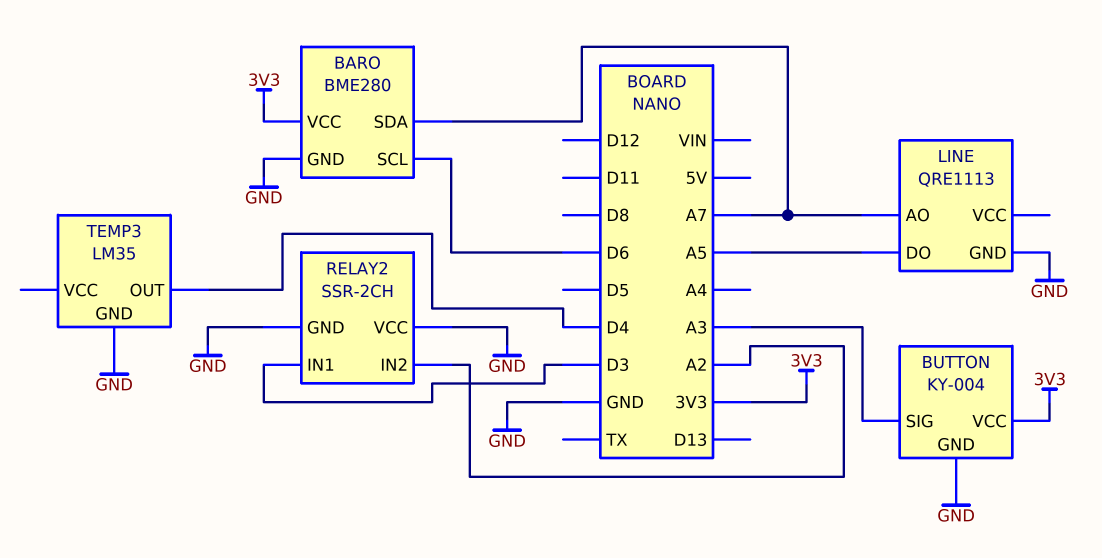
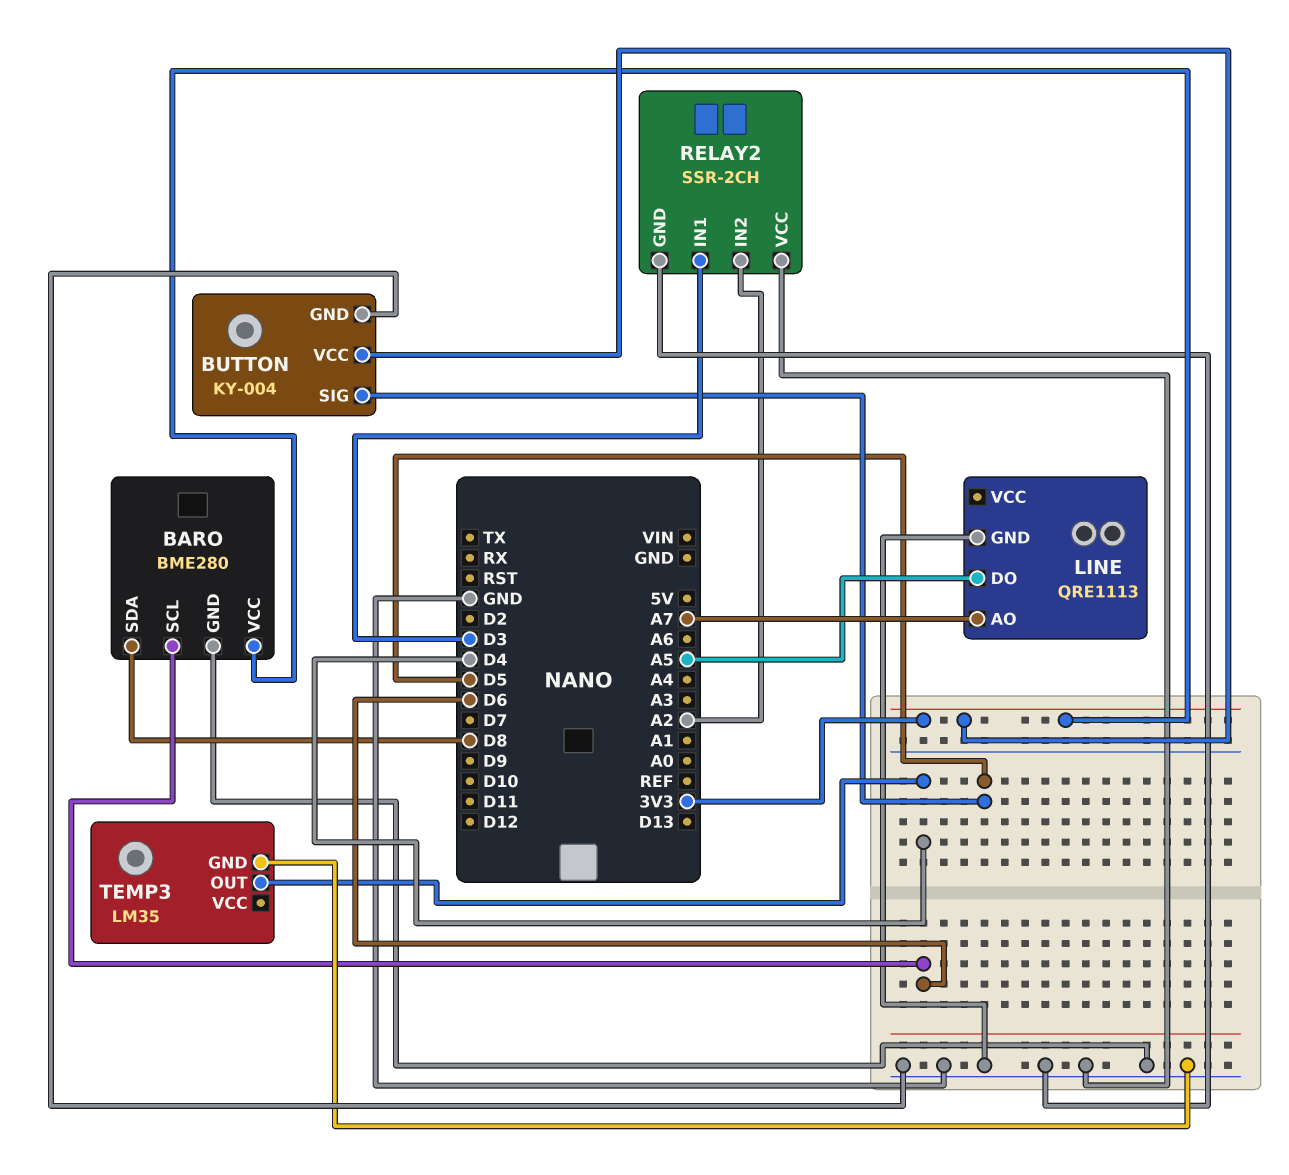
BARO pin SDA: A7 -> D8
BUTTON pin SIG: A3 -> D5

